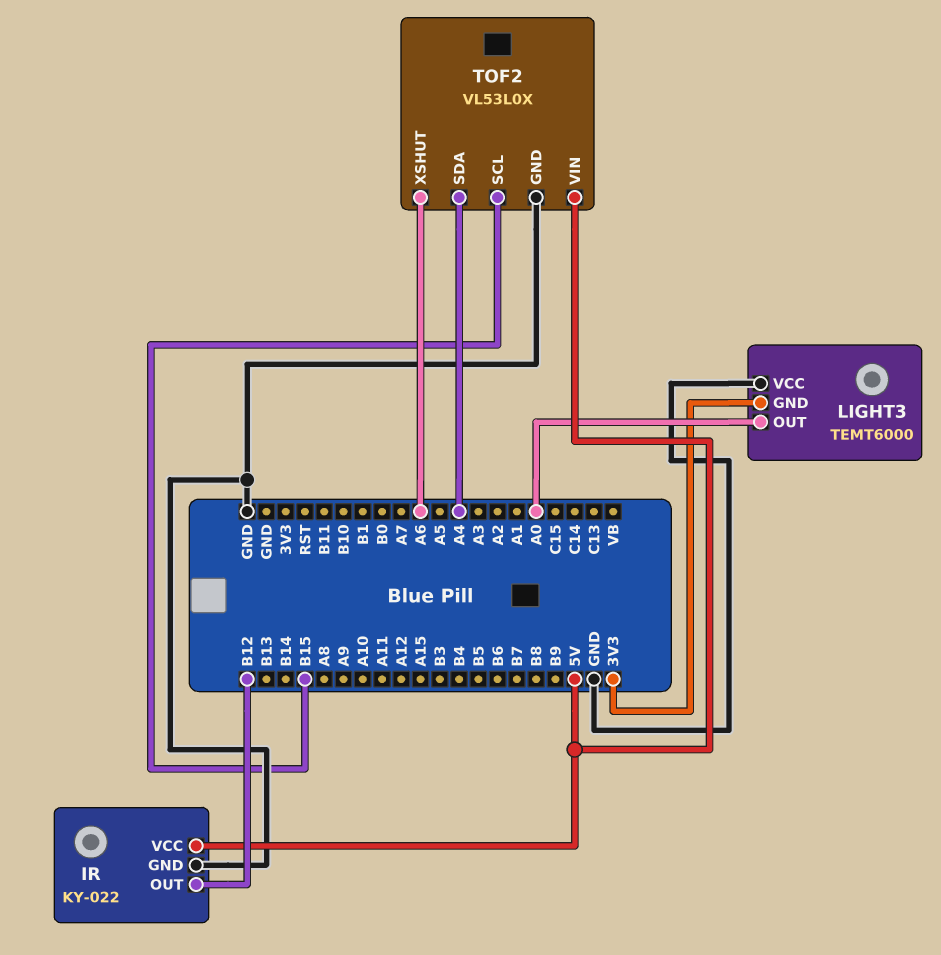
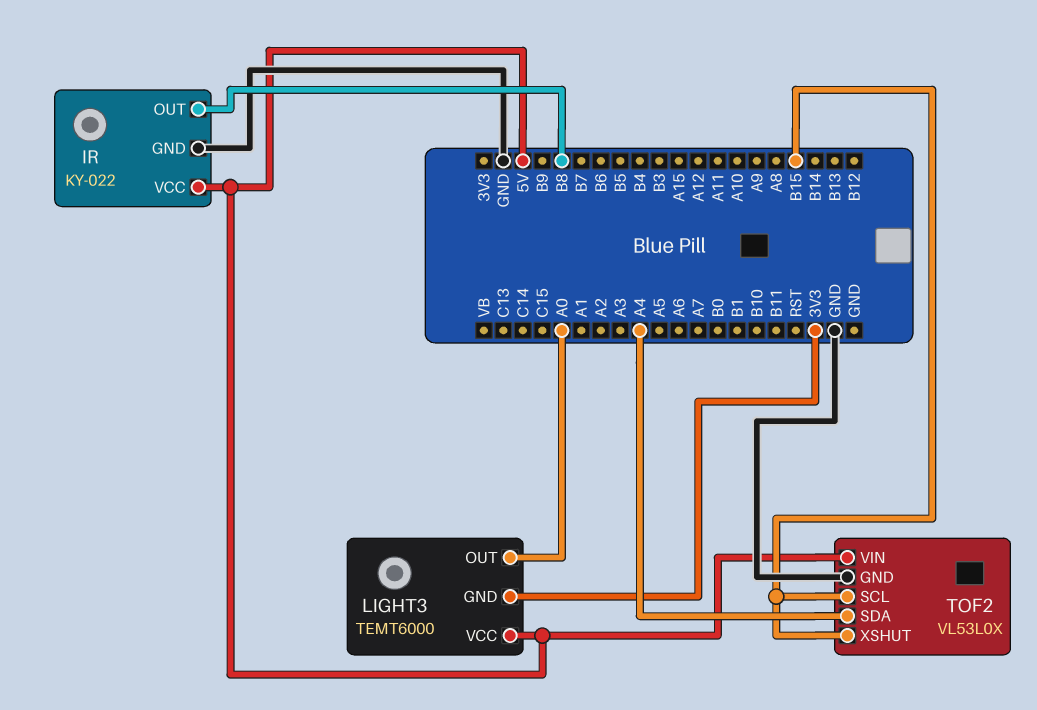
IR pin OUT: B12 -> B8
LIGHT3 pin VCC: GND -> 5V
TOF2 pin XSHUT: A6 -> B15

